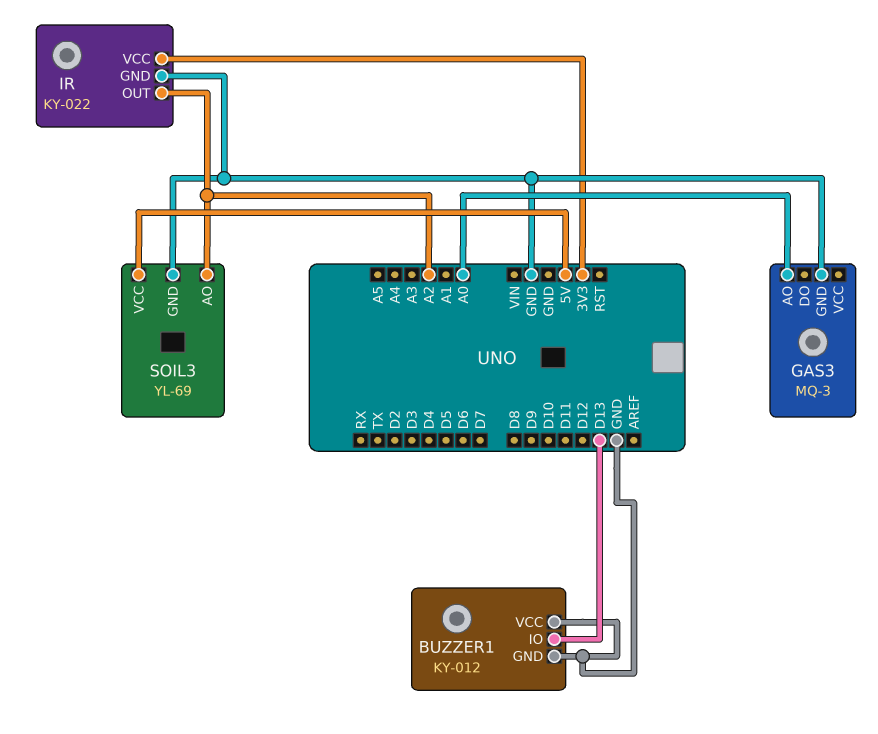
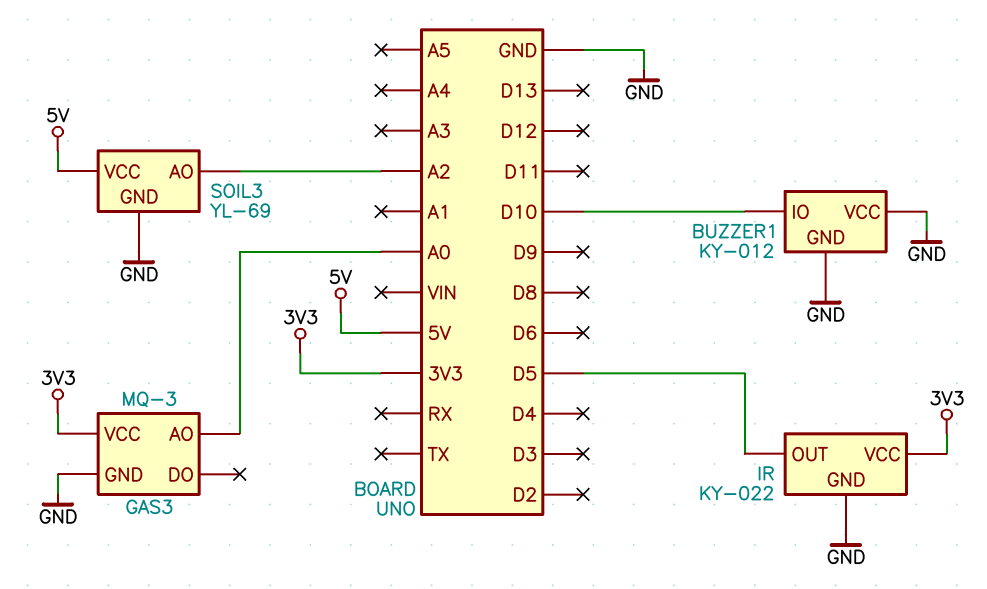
BUZZER1 pin IO: D13 -> D10
GAS3 pin VCC: none -> 3V3
IR pin OUT: A2 -> D5

